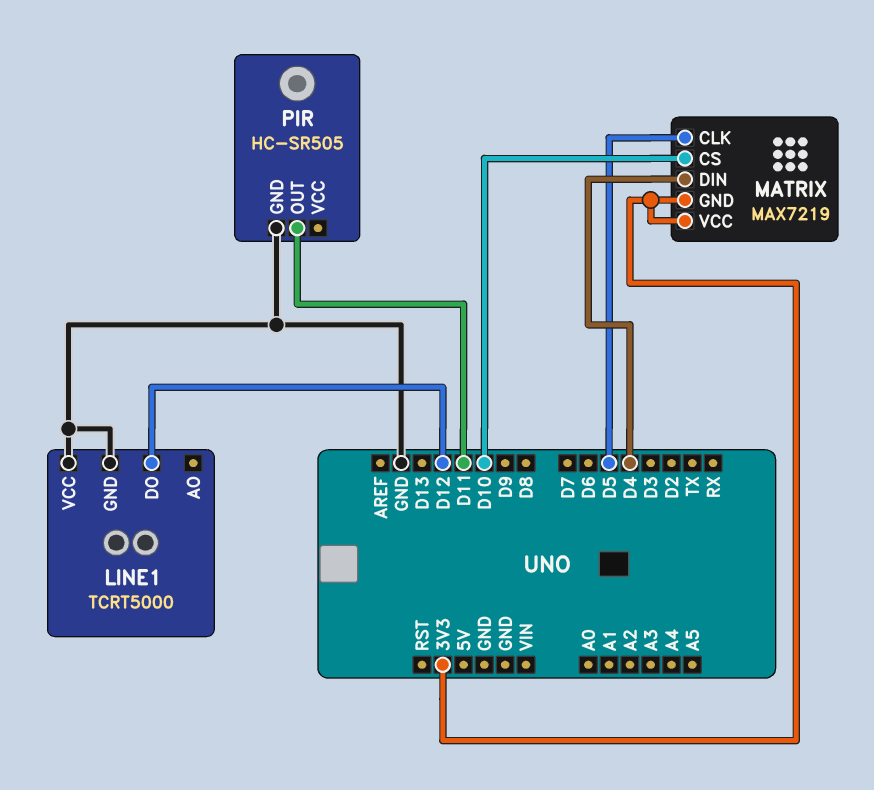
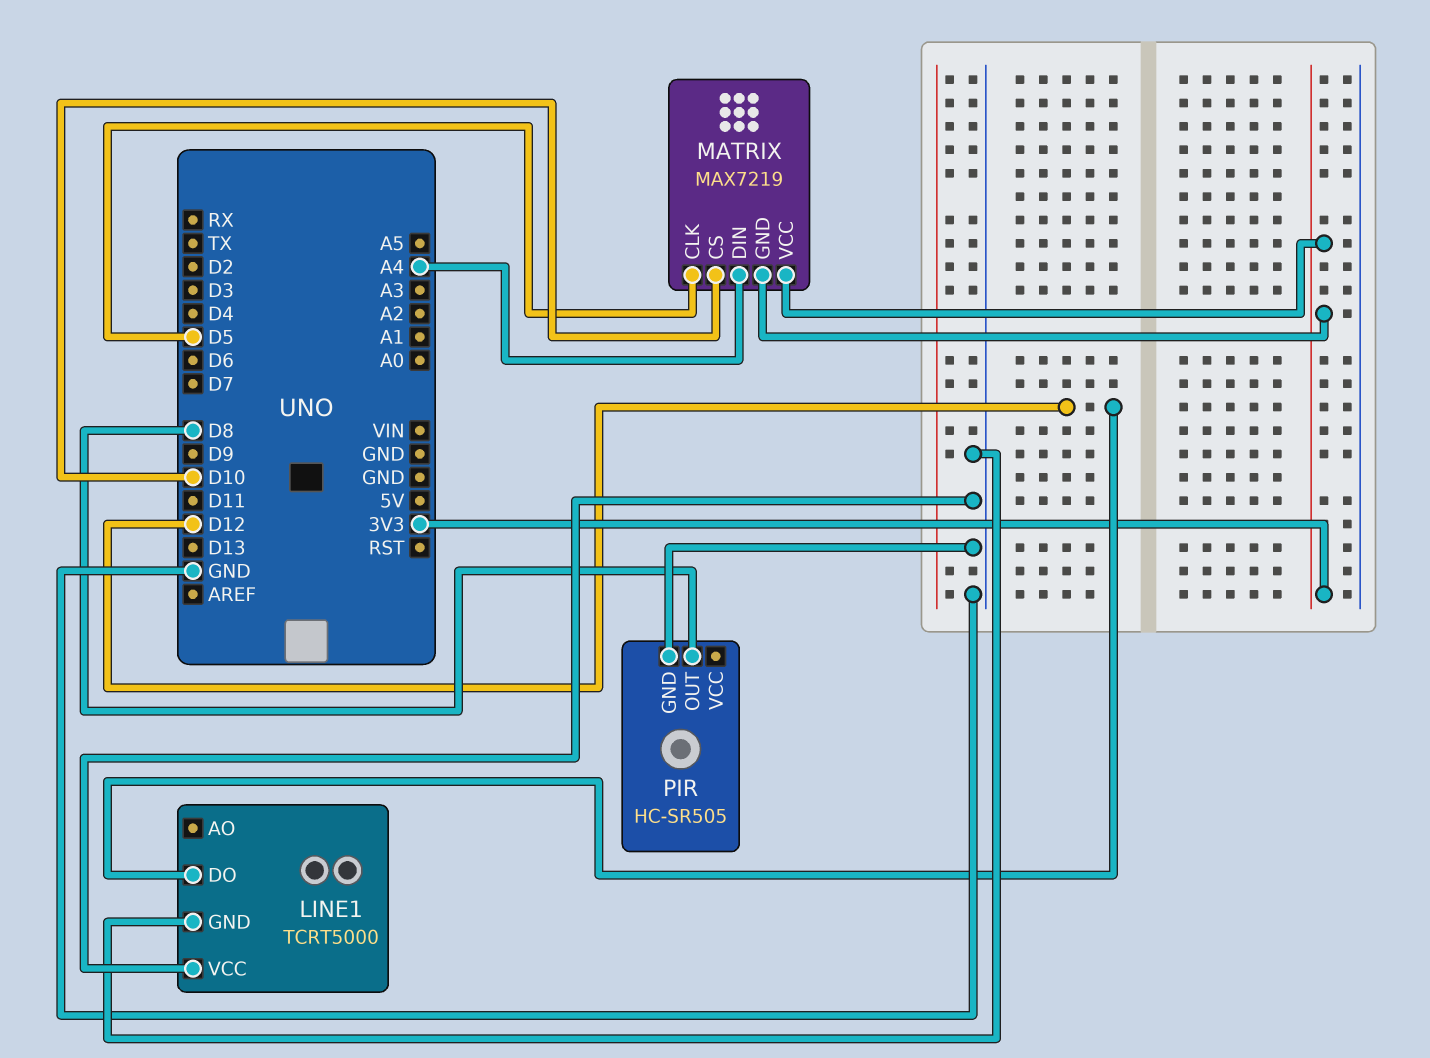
MATRIX pin DIN: D4 -> A4
PIR pin OUT: D11 -> D8

